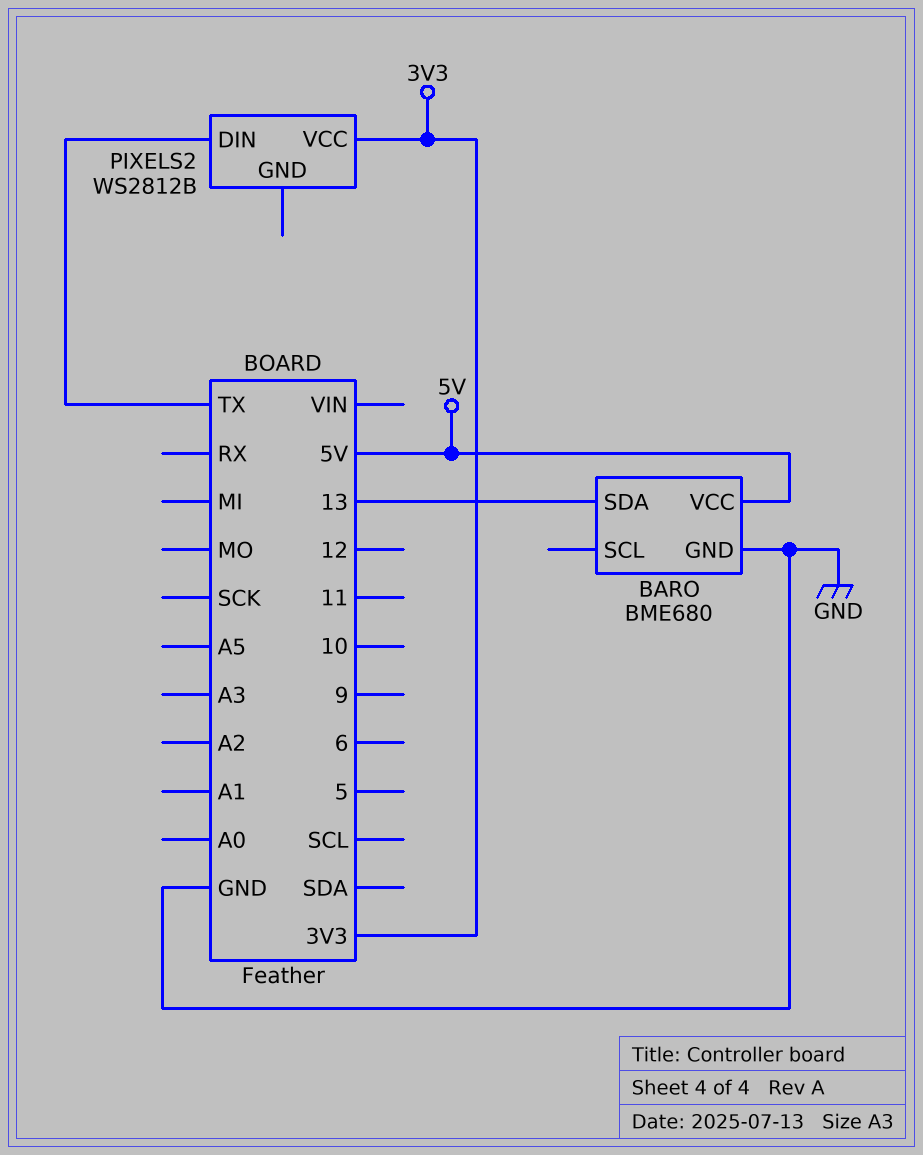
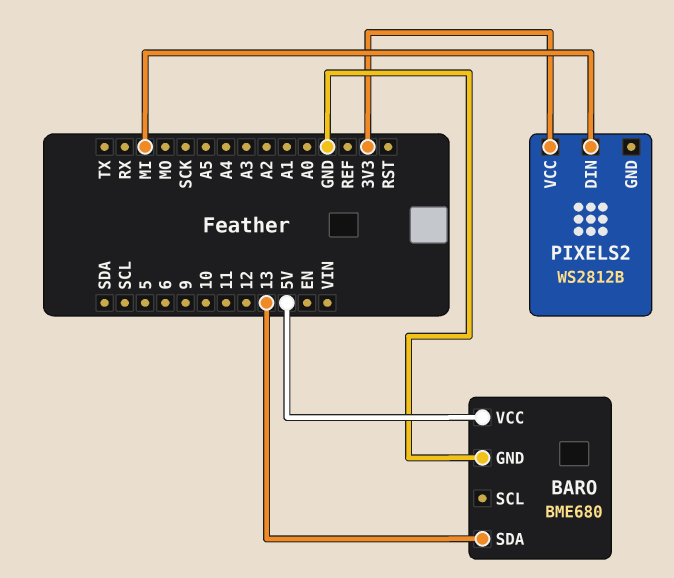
PIXELS2 pin DIN: TX -> MI

